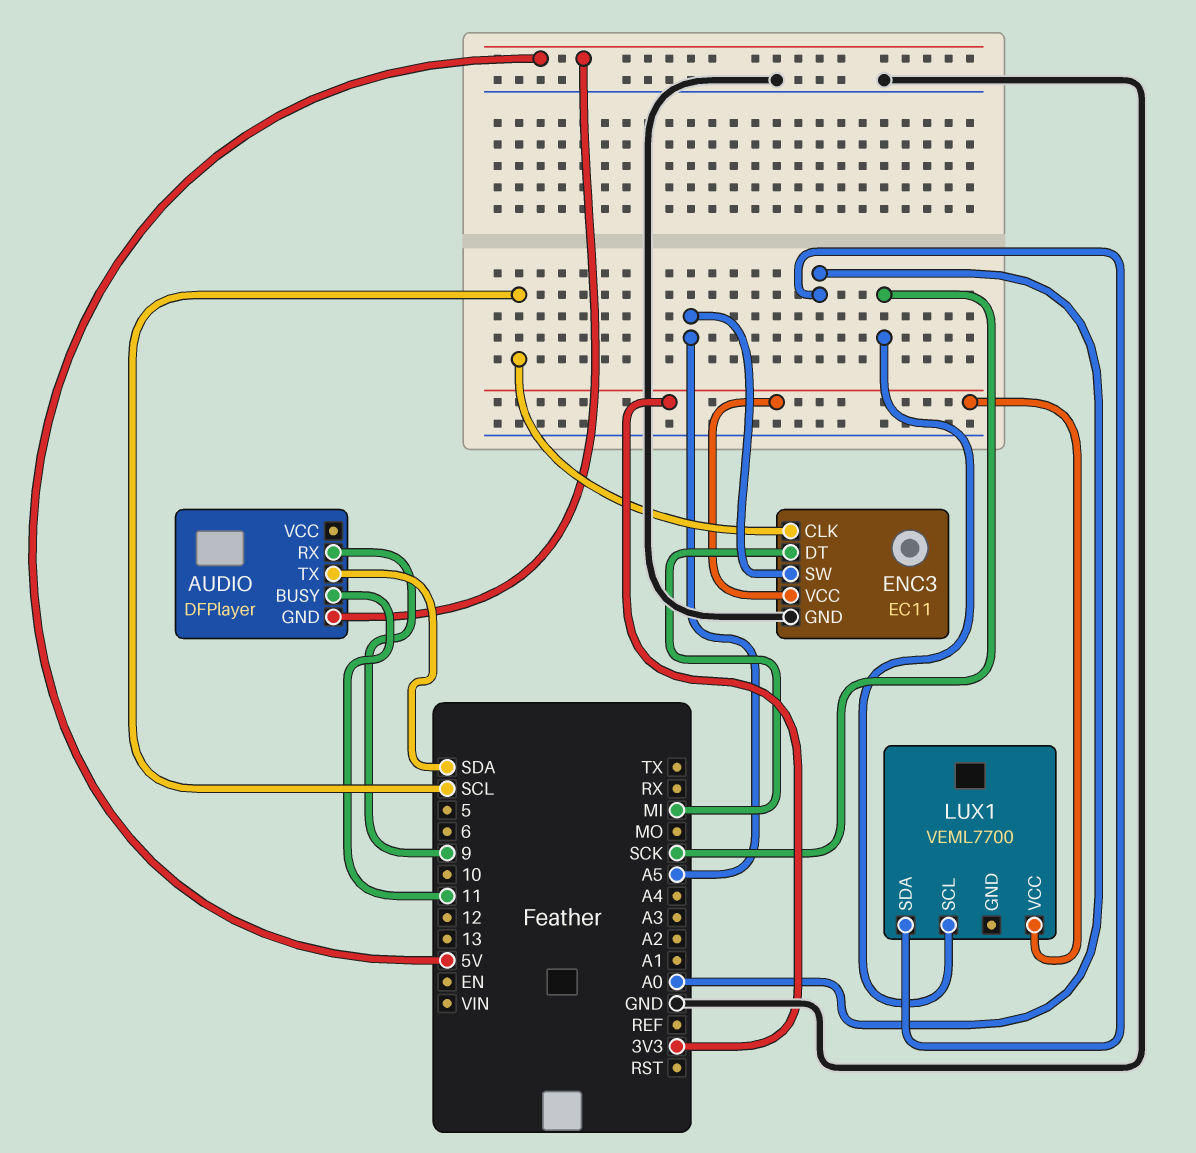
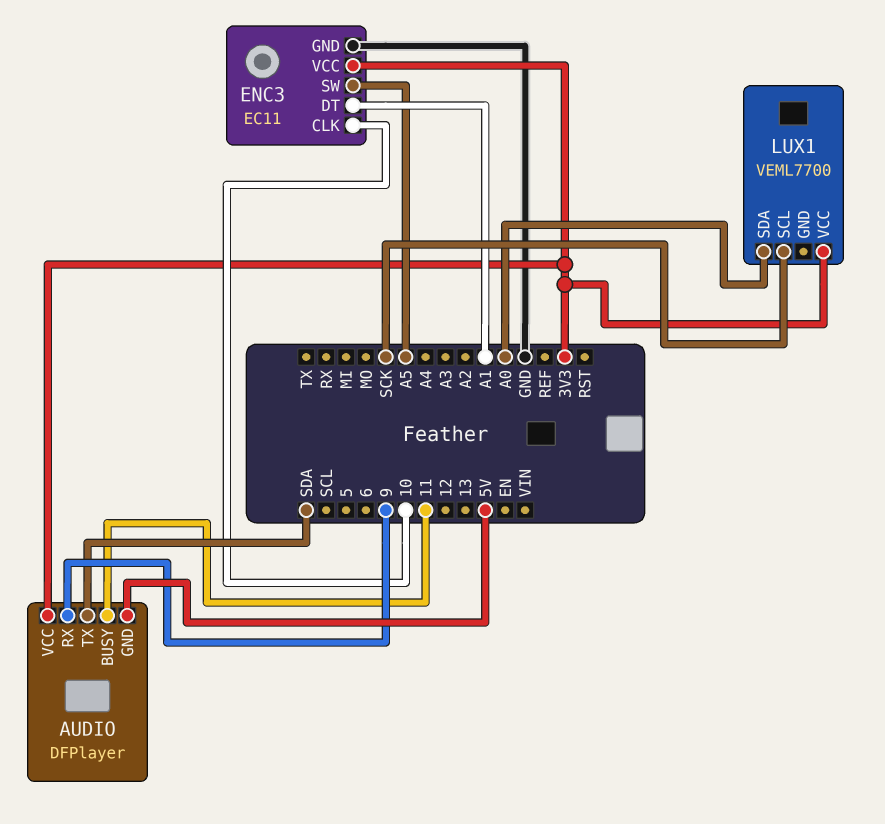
AUDIO pin VCC: none -> 3V3
ENC3 pin CLK: SCL -> 10
ENC3 pin DT: MI -> A1

